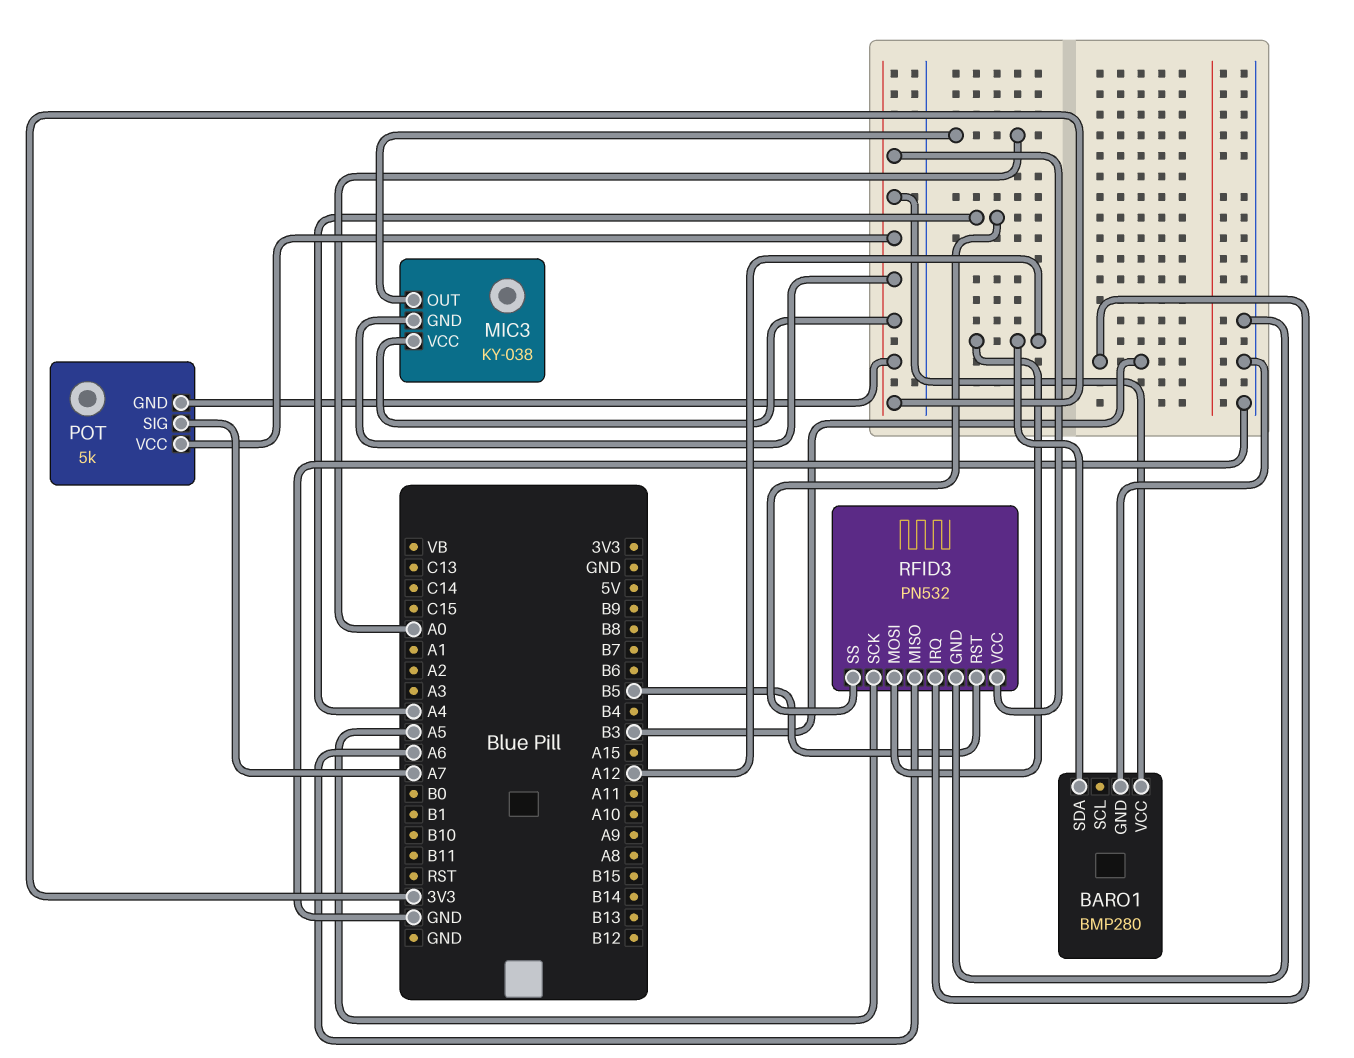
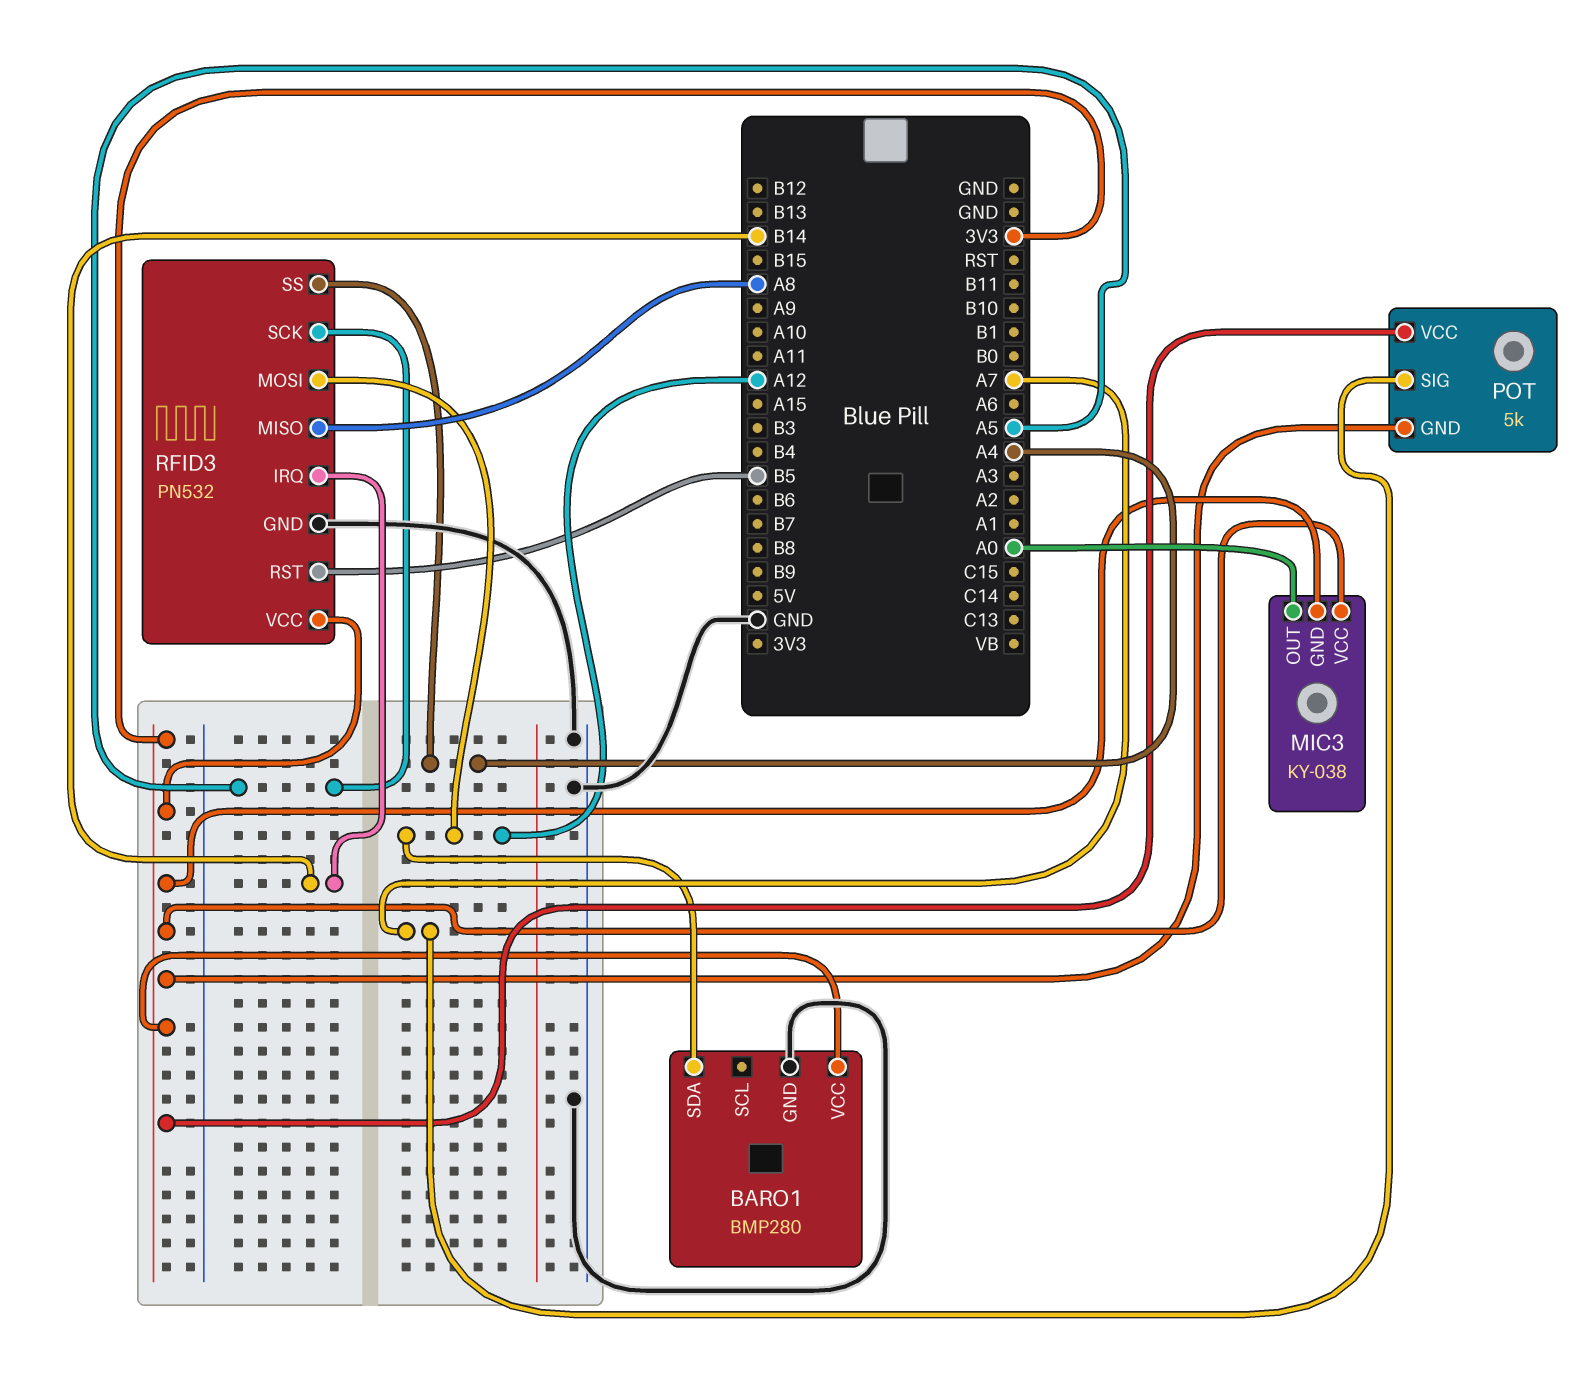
RFID3 pin IRQ: B3 -> B14
RFID3 pin MISO: A6 -> A8

